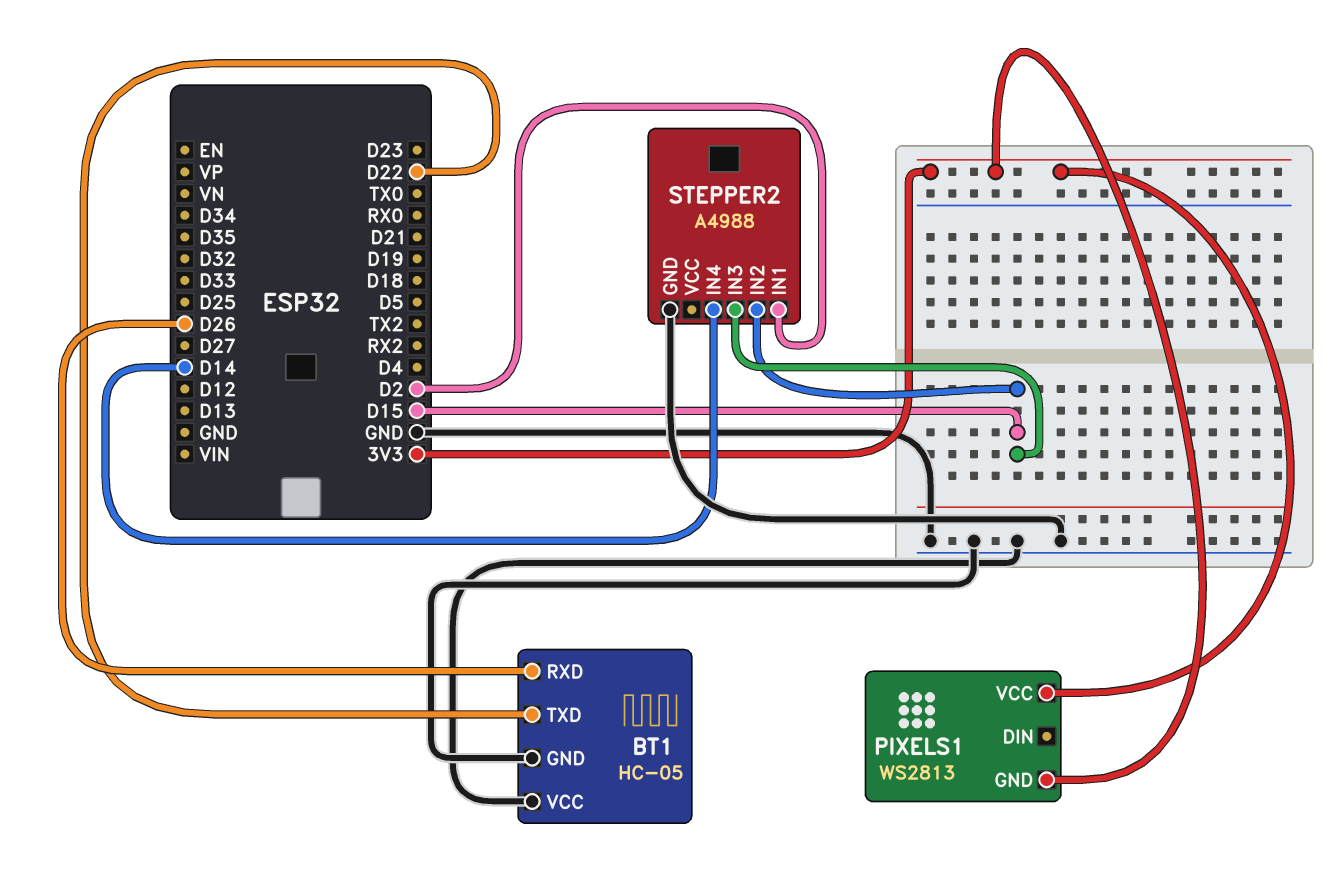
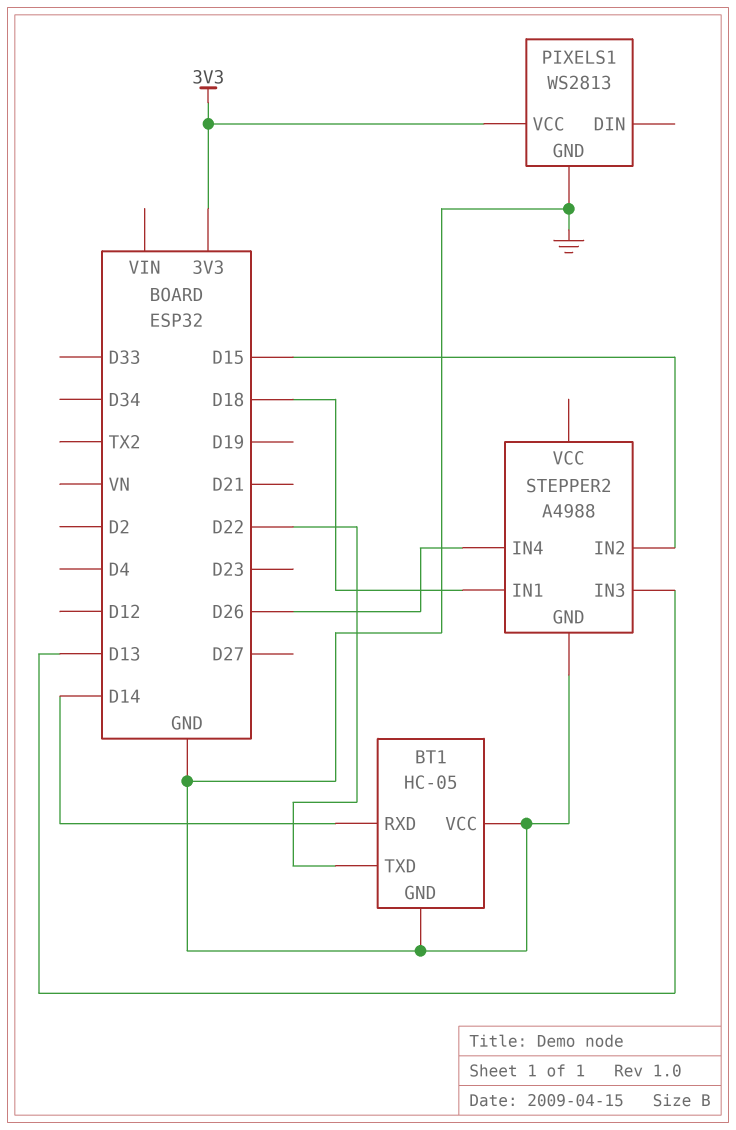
BT1 pin RXD: D26 -> D14
PIXELS1 pin GND: 3V3 -> GND
STEPPER2 pin IN1: D2 -> D18
STEPPER2 pin IN3: D15 -> D13
STEPPER2 pin IN4: D14 -> D26

